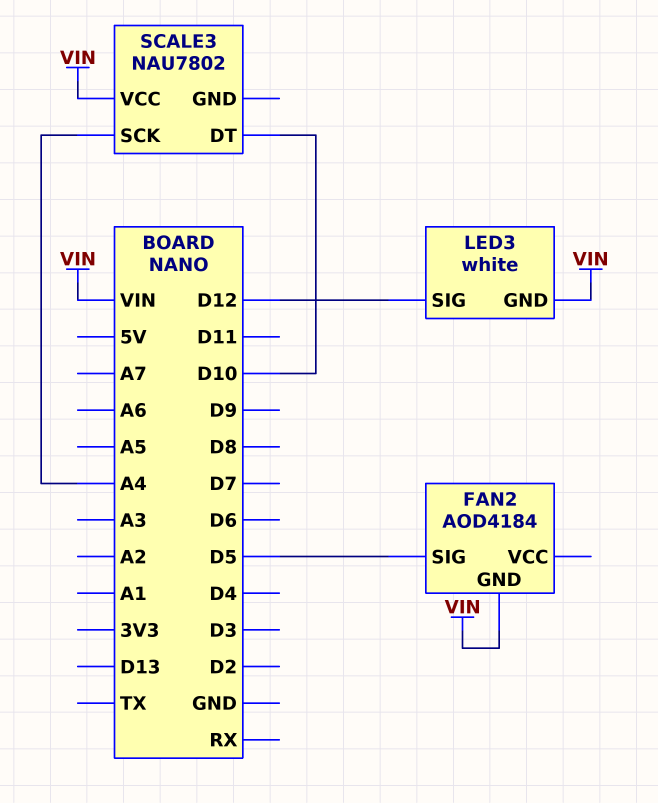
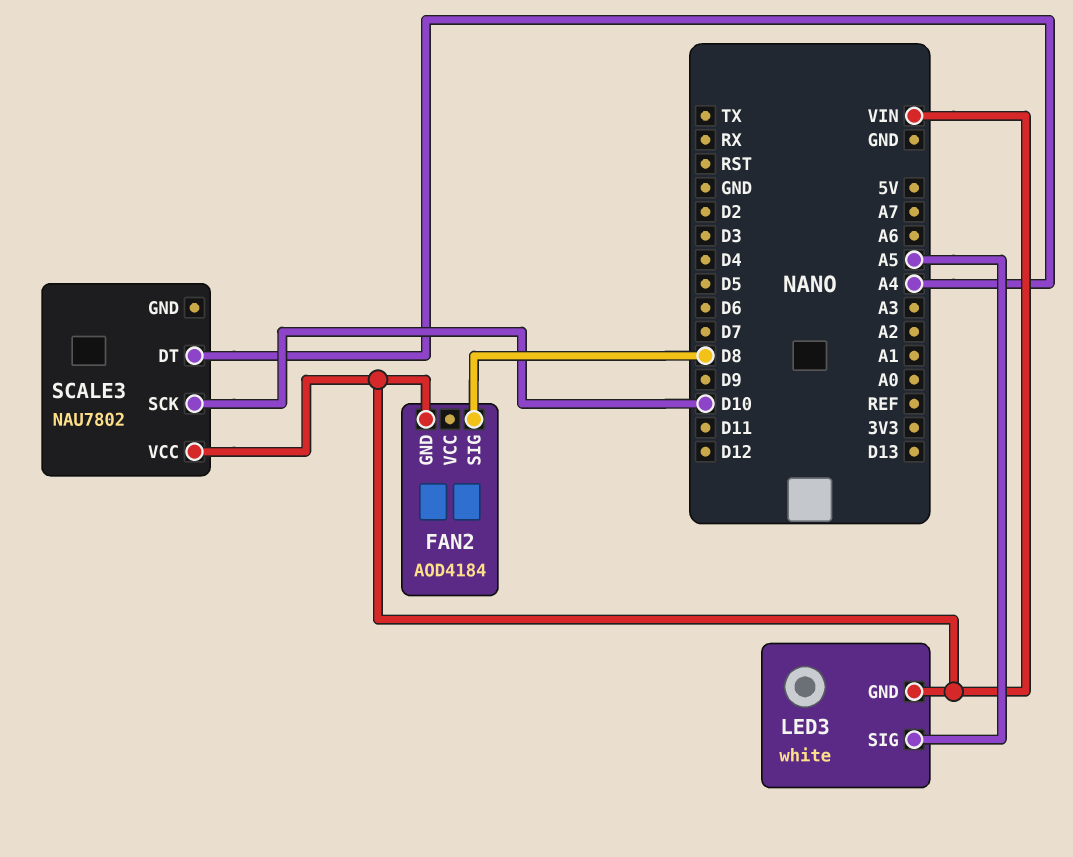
FAN2 pin SIG: D5 -> D8
LED3 pin SIG: D12 -> A5
SCALE3 pin DT: D10 -> A4
SCALE3 pin SCK: A4 -> D10

